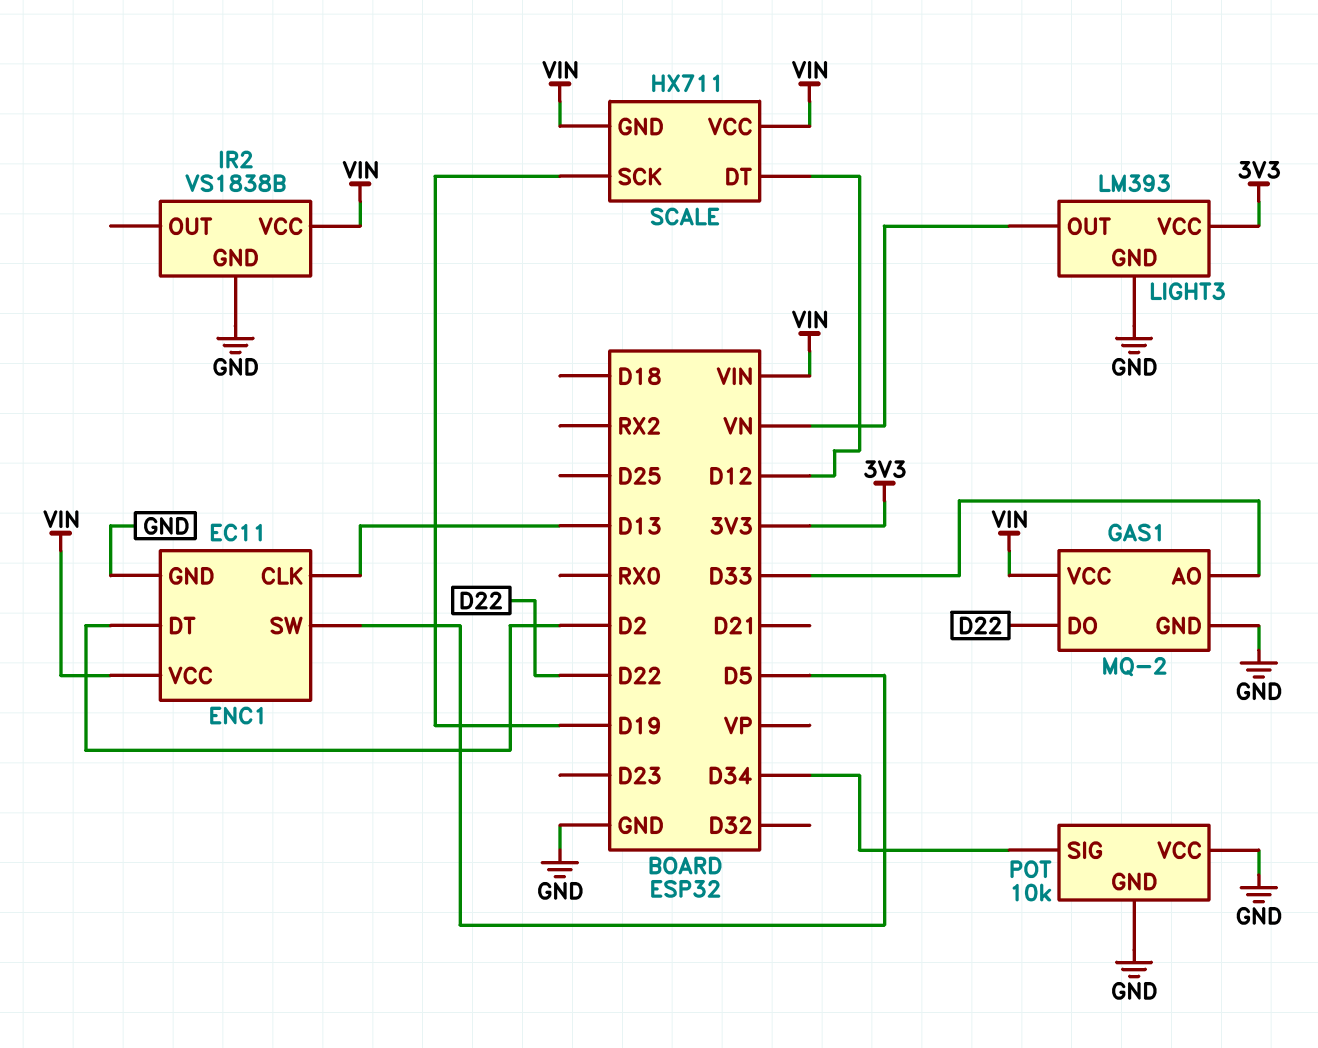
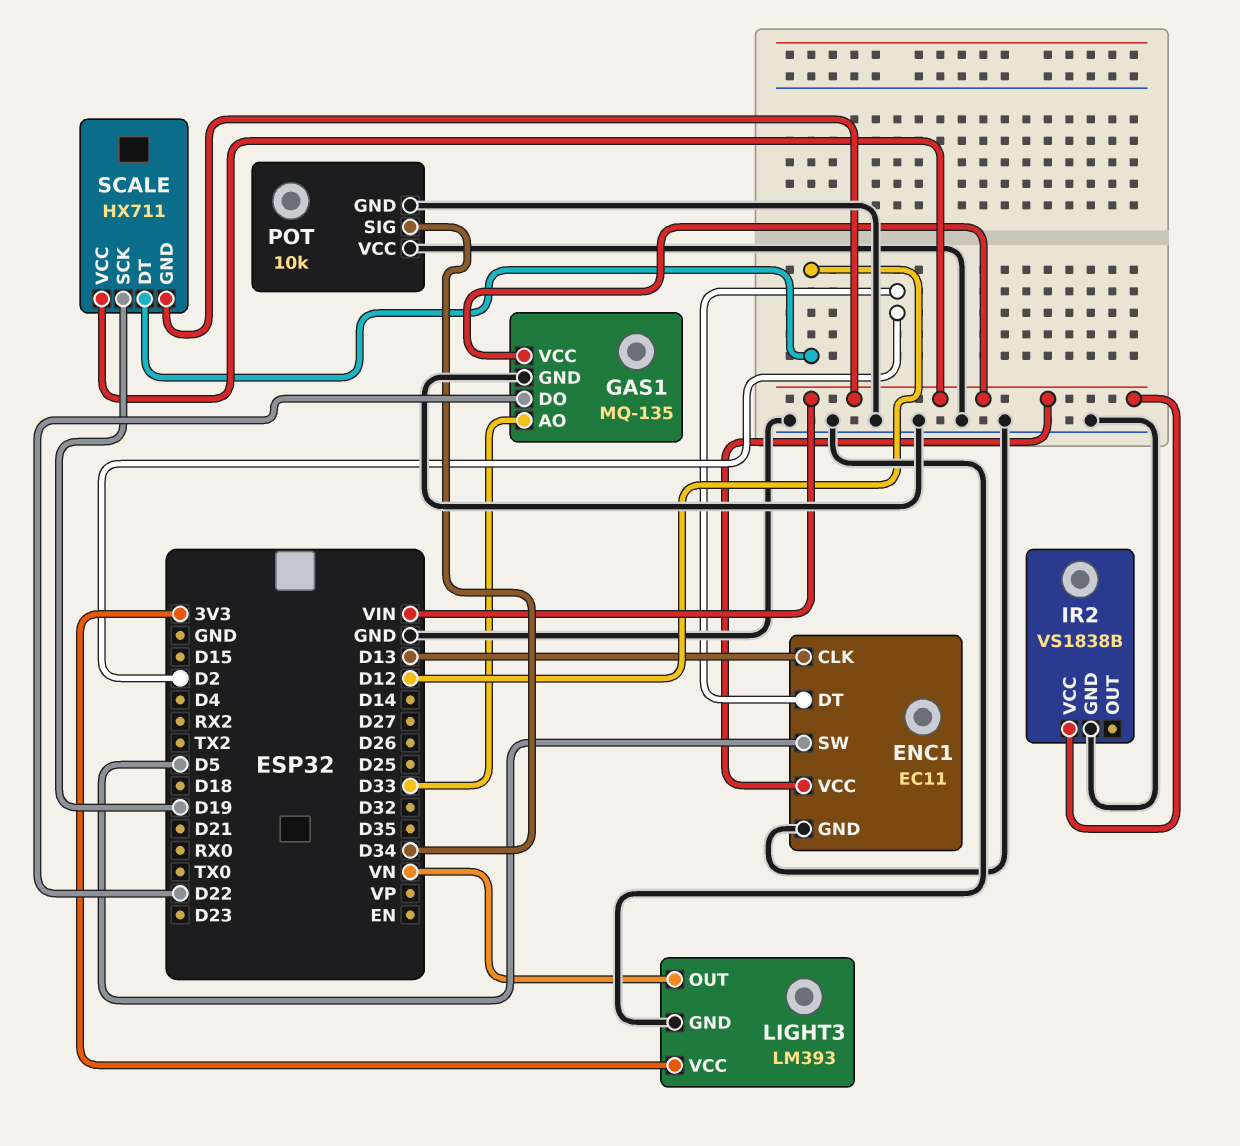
GAS1: MQ-2 -> MQ-135

